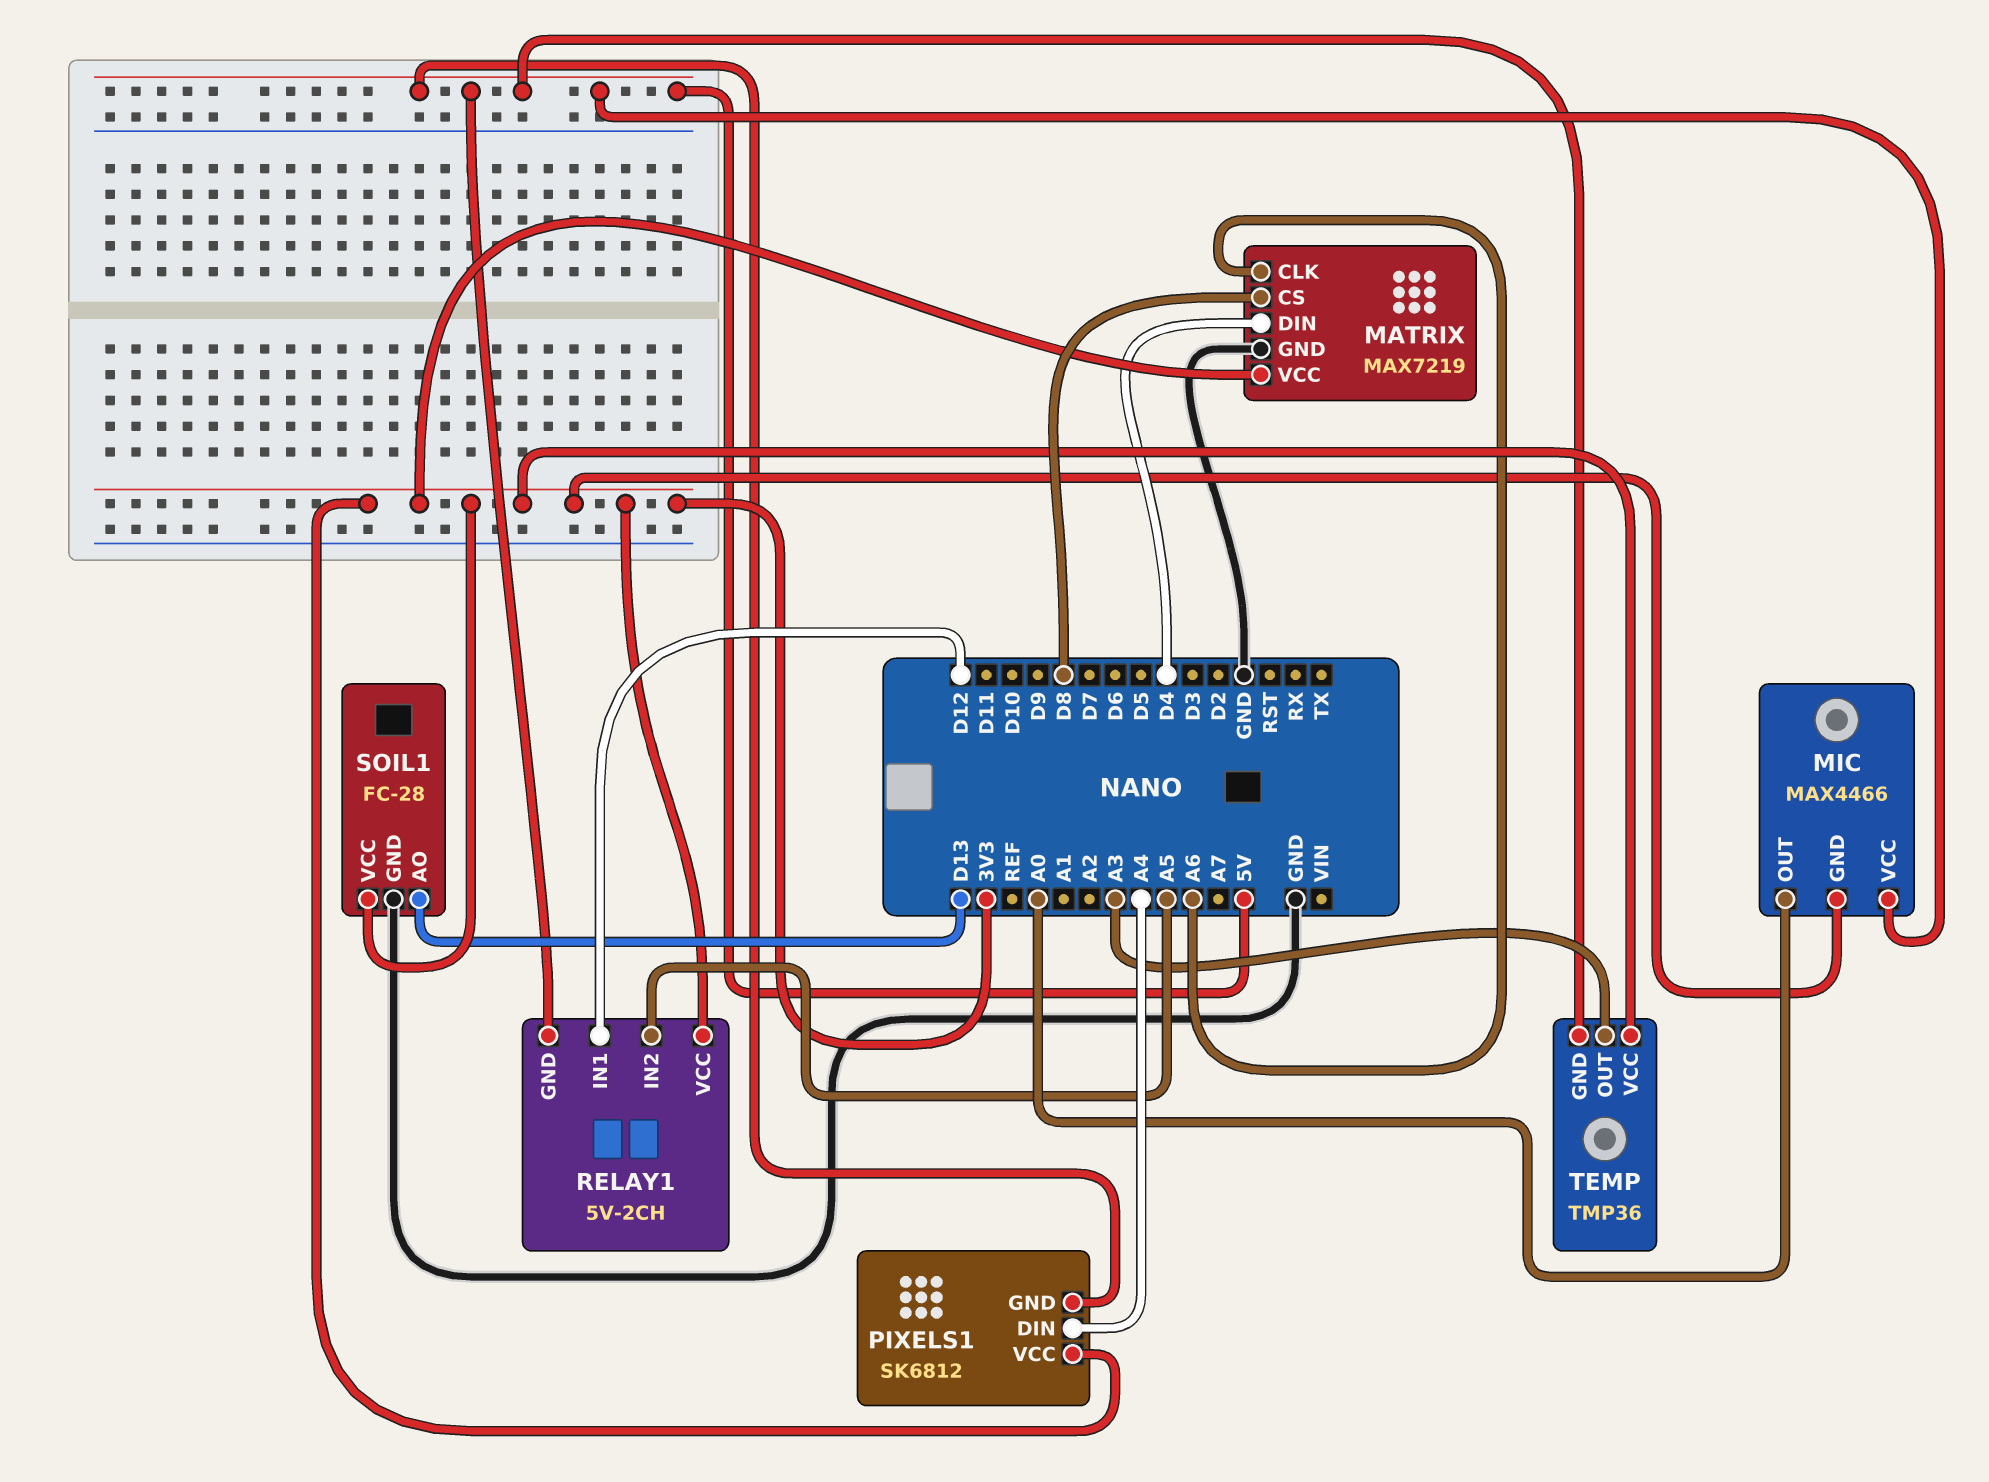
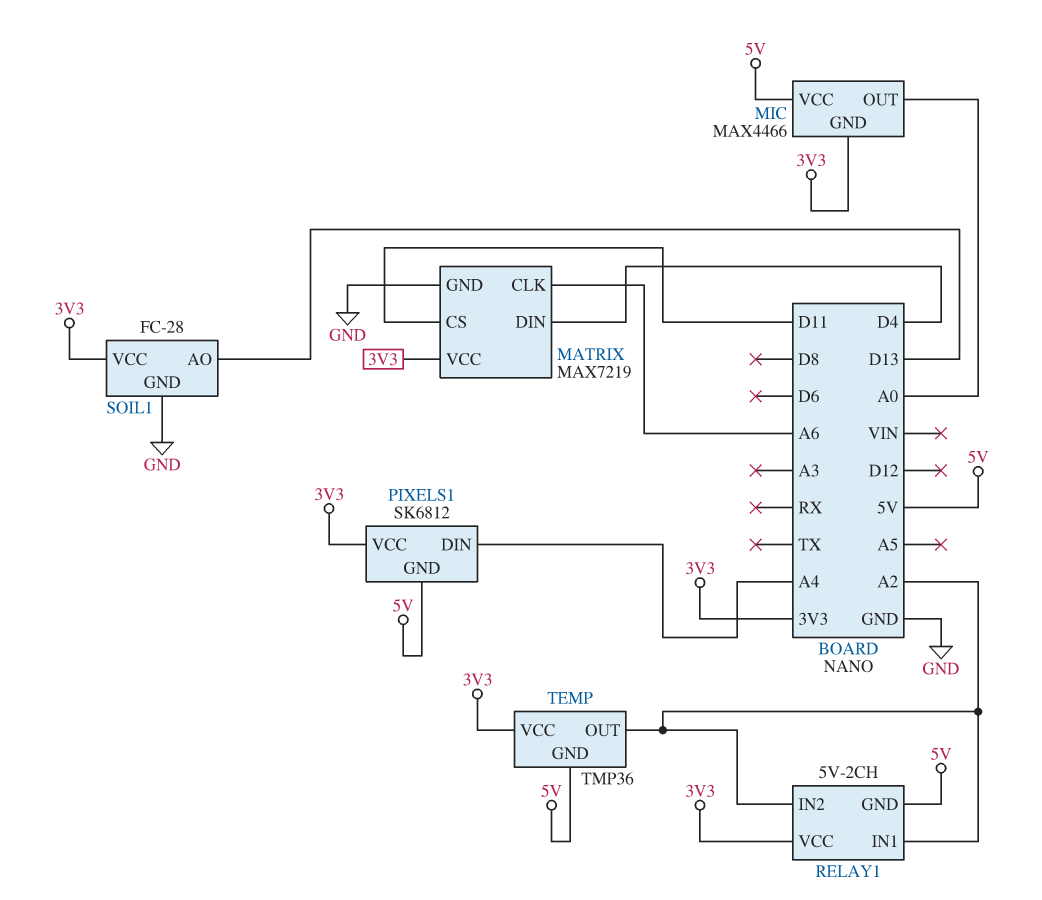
MATRIX pin CS: D8 -> D11
RELAY1 pin IN1: D12 -> A2
RELAY1 pin IN2: A5 -> A2
TEMP pin OUT: A3 -> A2

